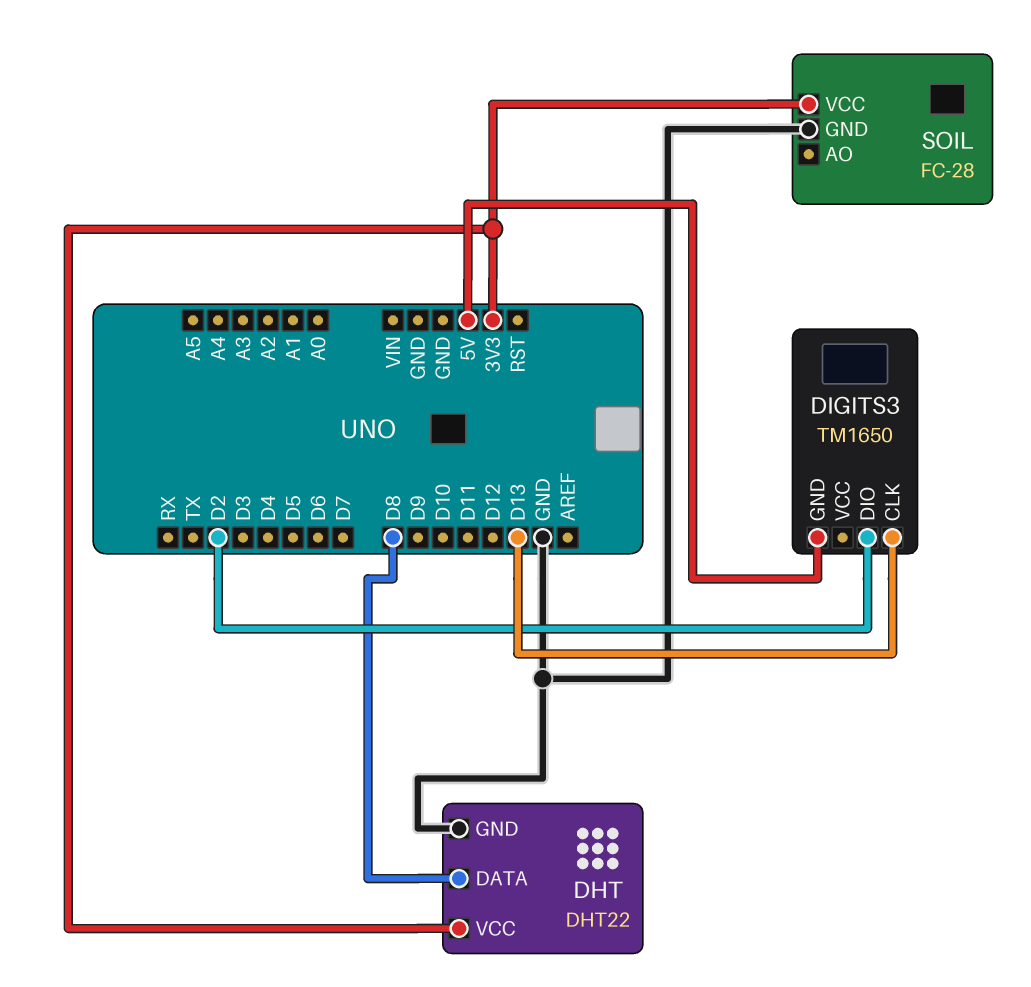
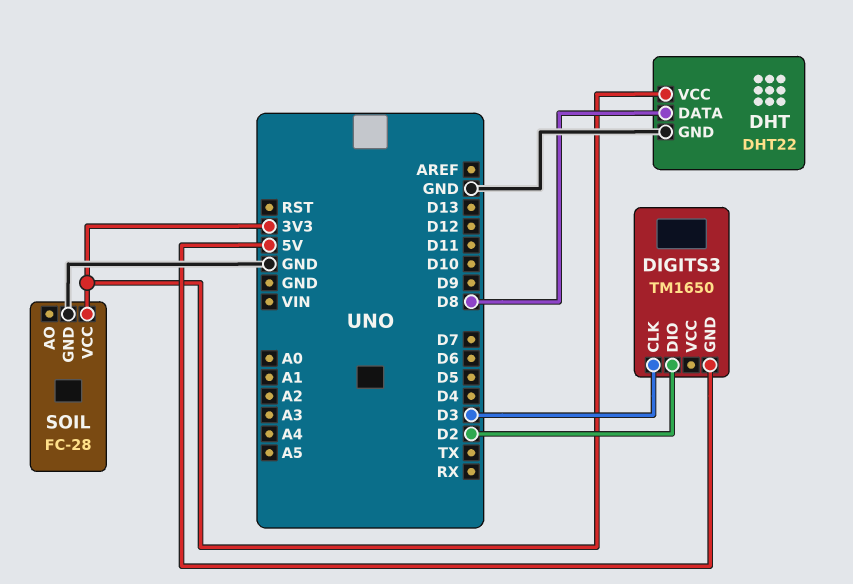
DIGITS3 pin CLK: D13 -> D3

